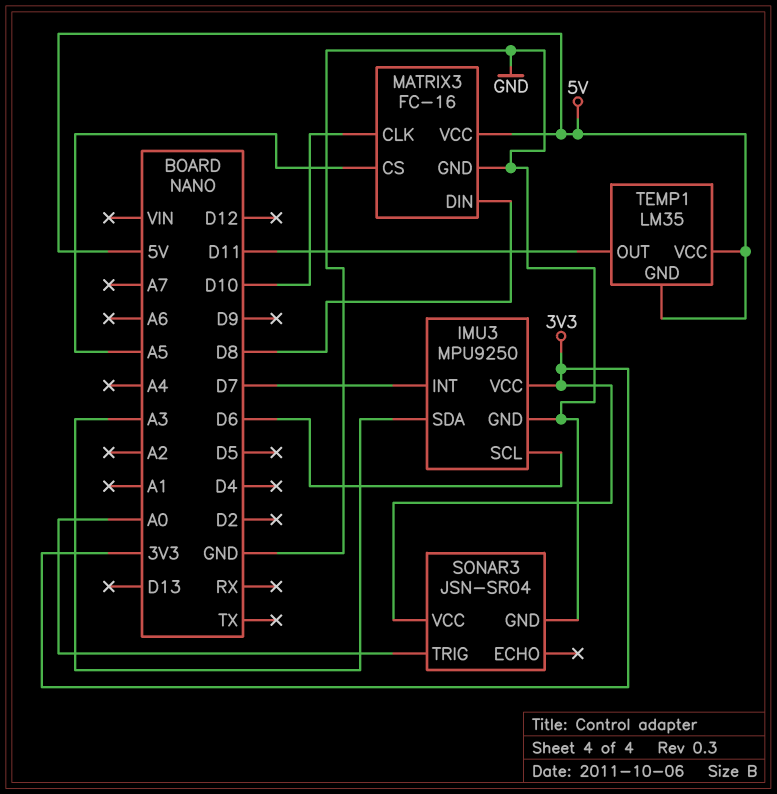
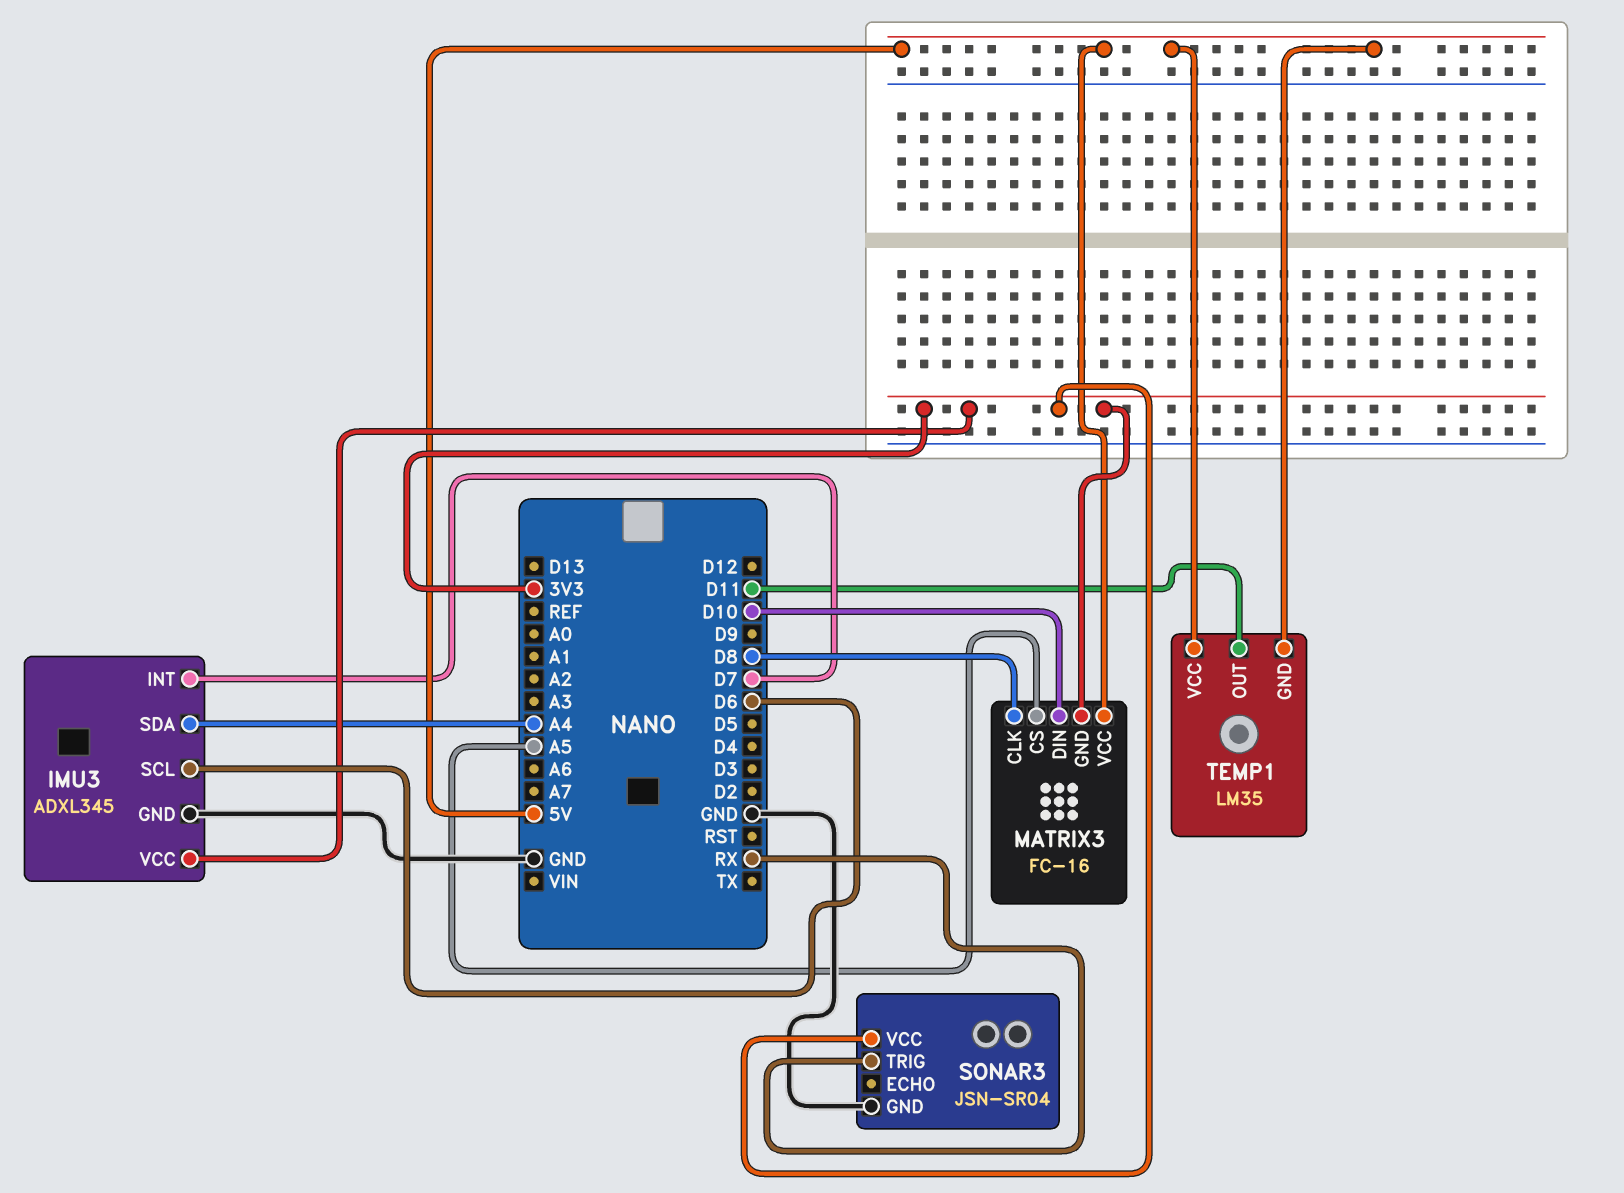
IMU3: MPU9250 -> ADXL345
IMU3 pin SDA: A3 -> A4
MATRIX3 pin CLK: D10 -> D8
MATRIX3 pin DIN: D8 -> D10
MATRIX3 pin GND: GND -> 3V3
SONAR3 pin TRIG: A0 -> RX

